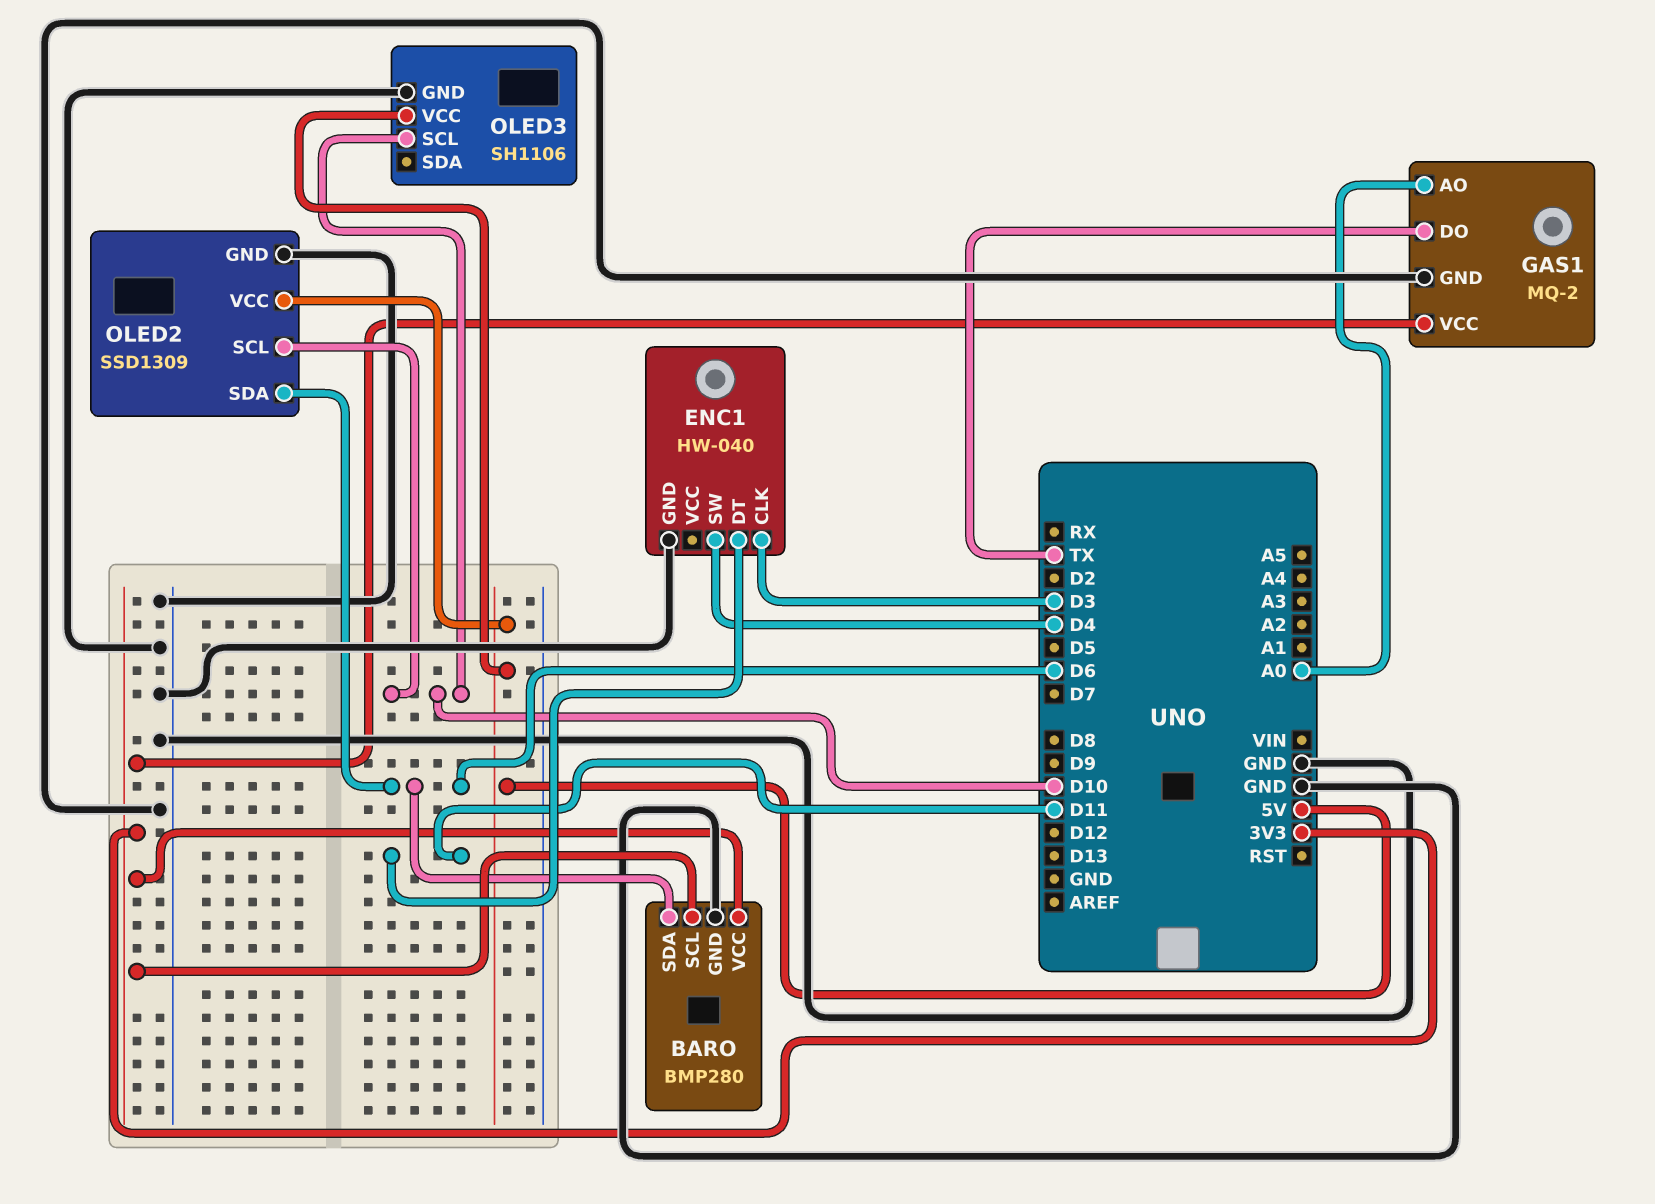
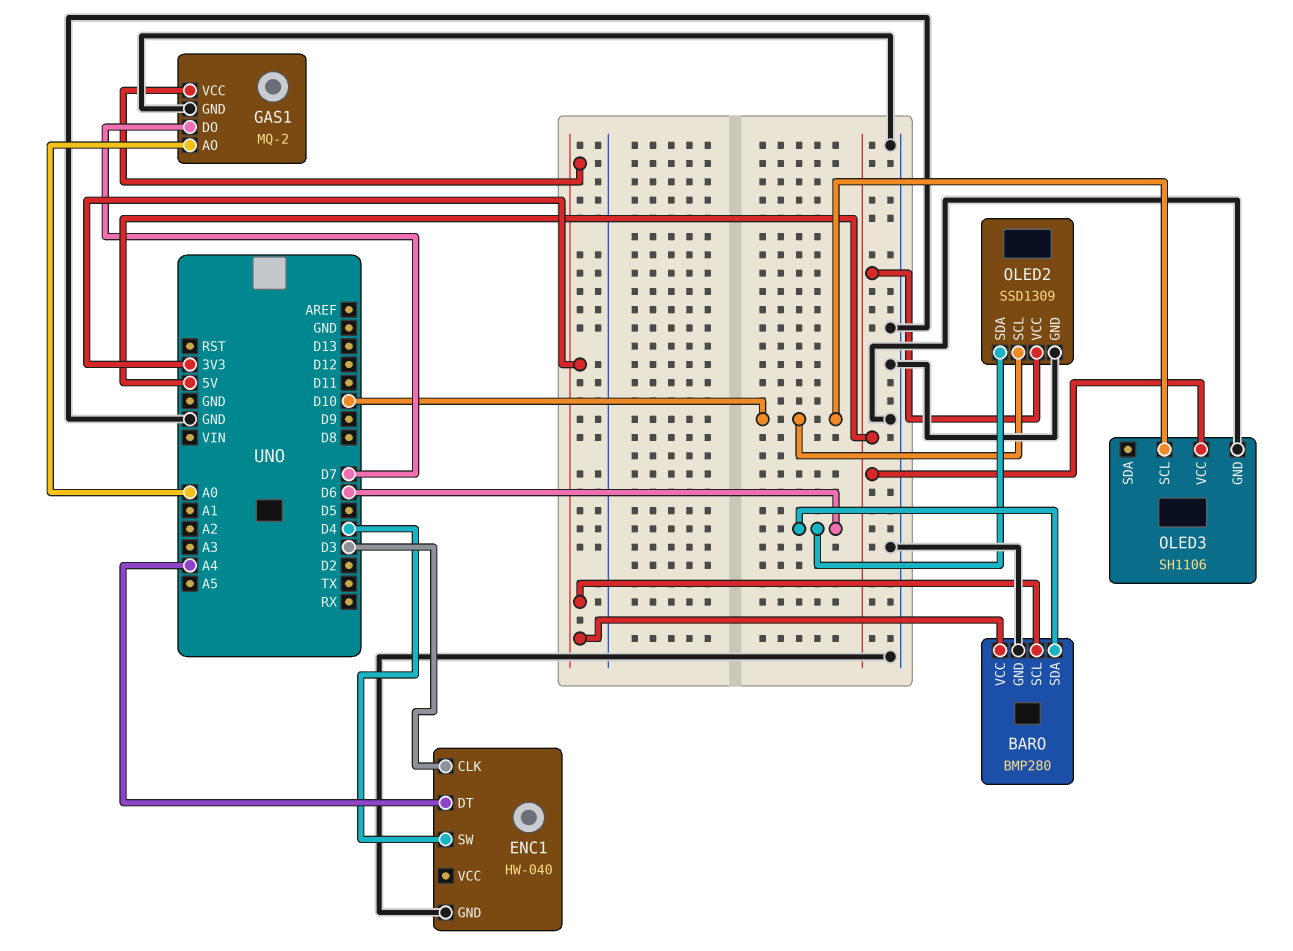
ENC1 pin DT: D11 -> A4
GAS1 pin DO: TX -> D7

